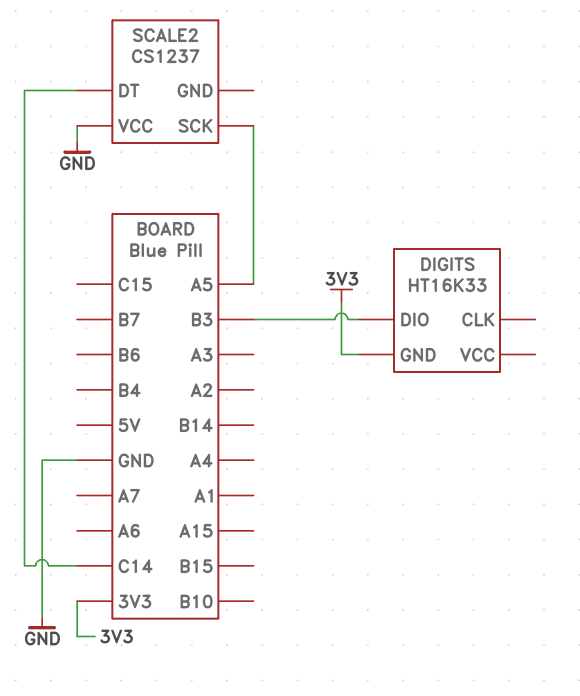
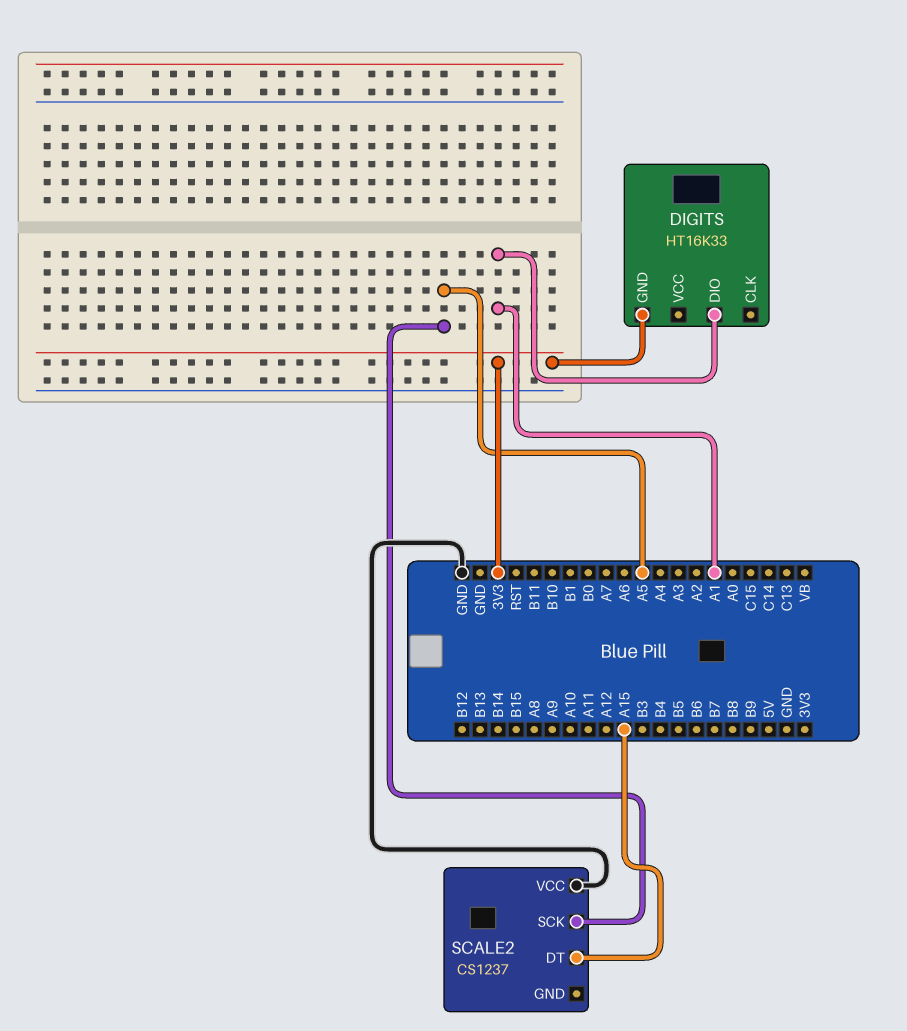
DIGITS pin DIO: B3 -> A1
SCALE2 pin DT: C14 -> A15

